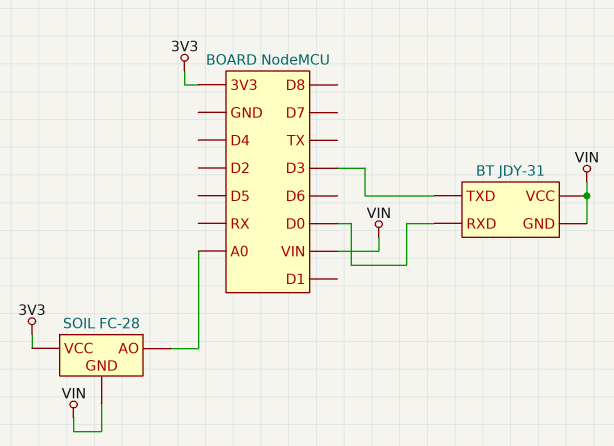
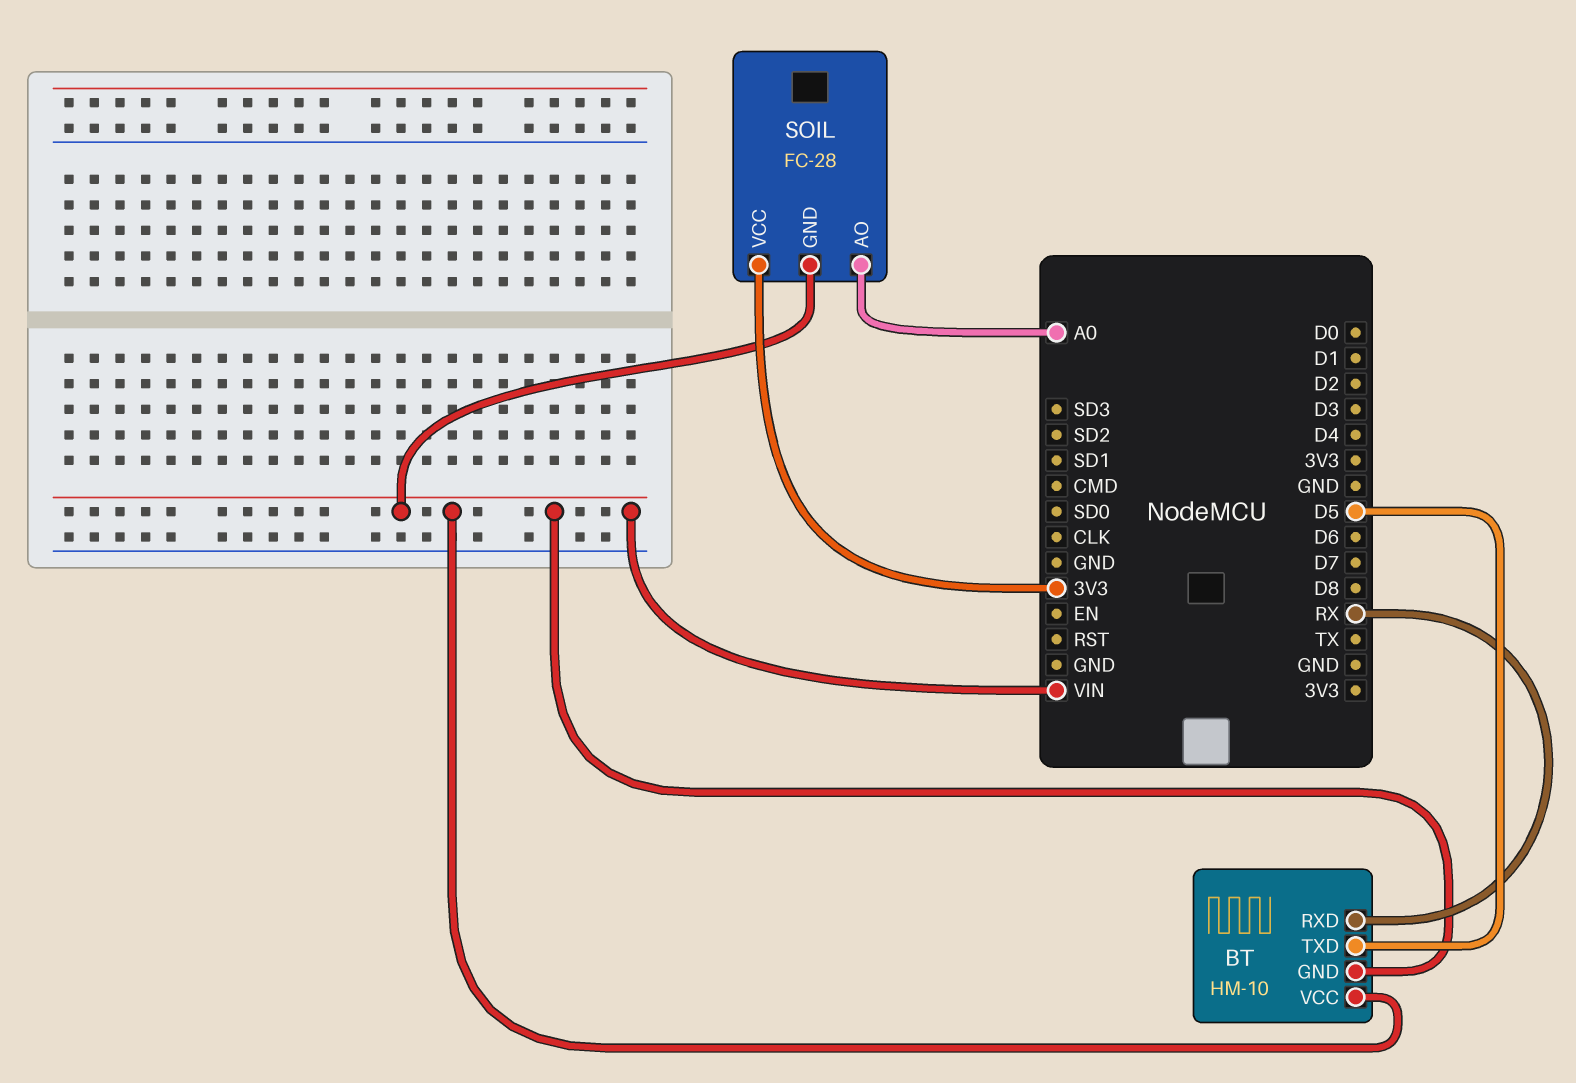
BT: JDY-31 -> HM-10
BT pin RXD: D0 -> RX
BT pin TXD: D3 -> D5

